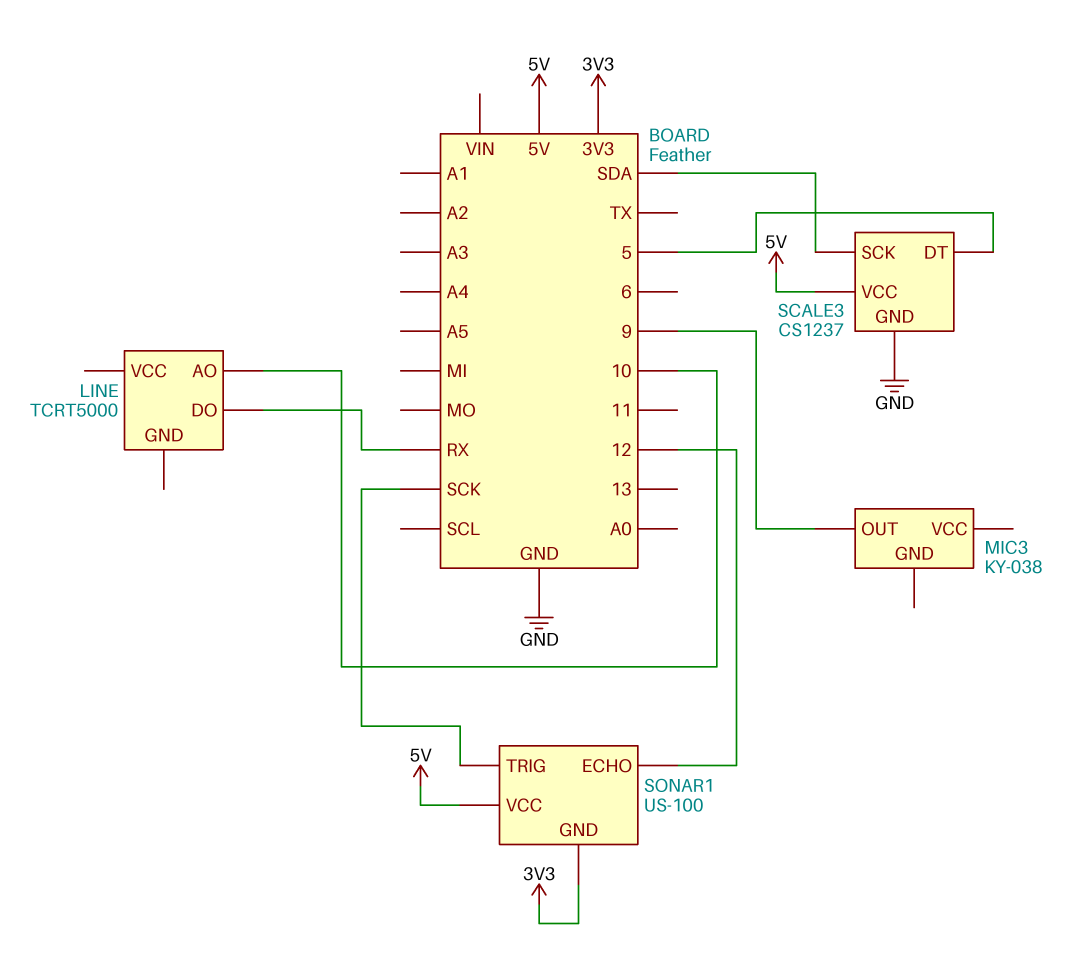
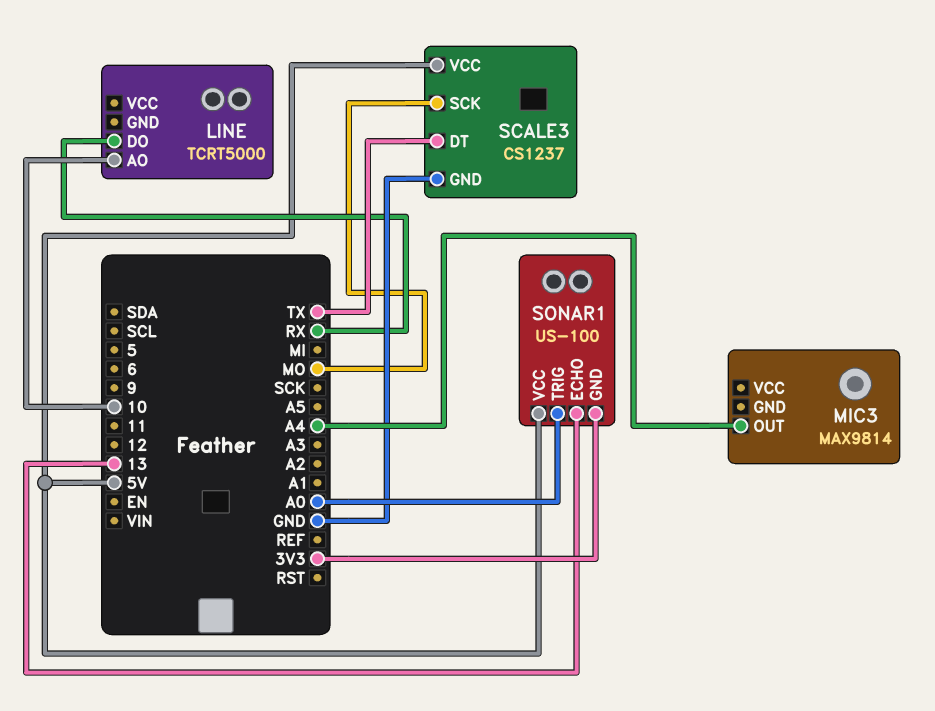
MIC3: KY-038 -> MAX9814
MIC3 pin OUT: 9 -> A4
SCALE3 pin DT: 5 -> TX
SCALE3 pin SCK: SDA -> MO
SONAR1 pin ECHO: 12 -> 13
SONAR1 pin TRIG: SCK -> A0

